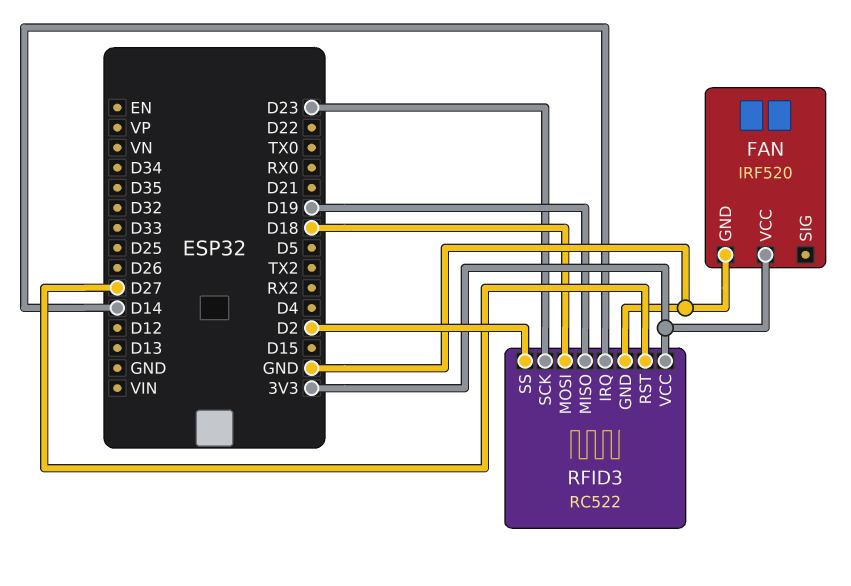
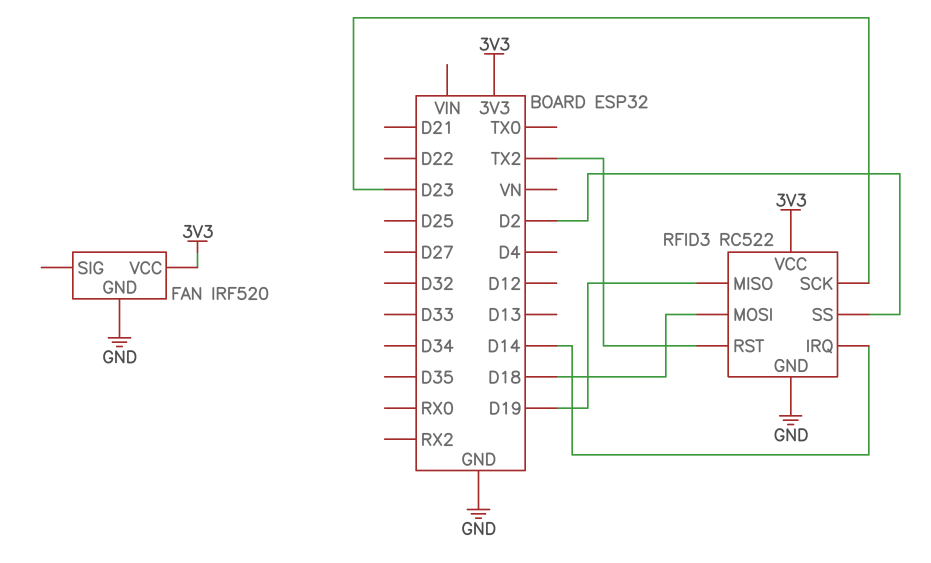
RFID3 pin RST: D27 -> TX2

